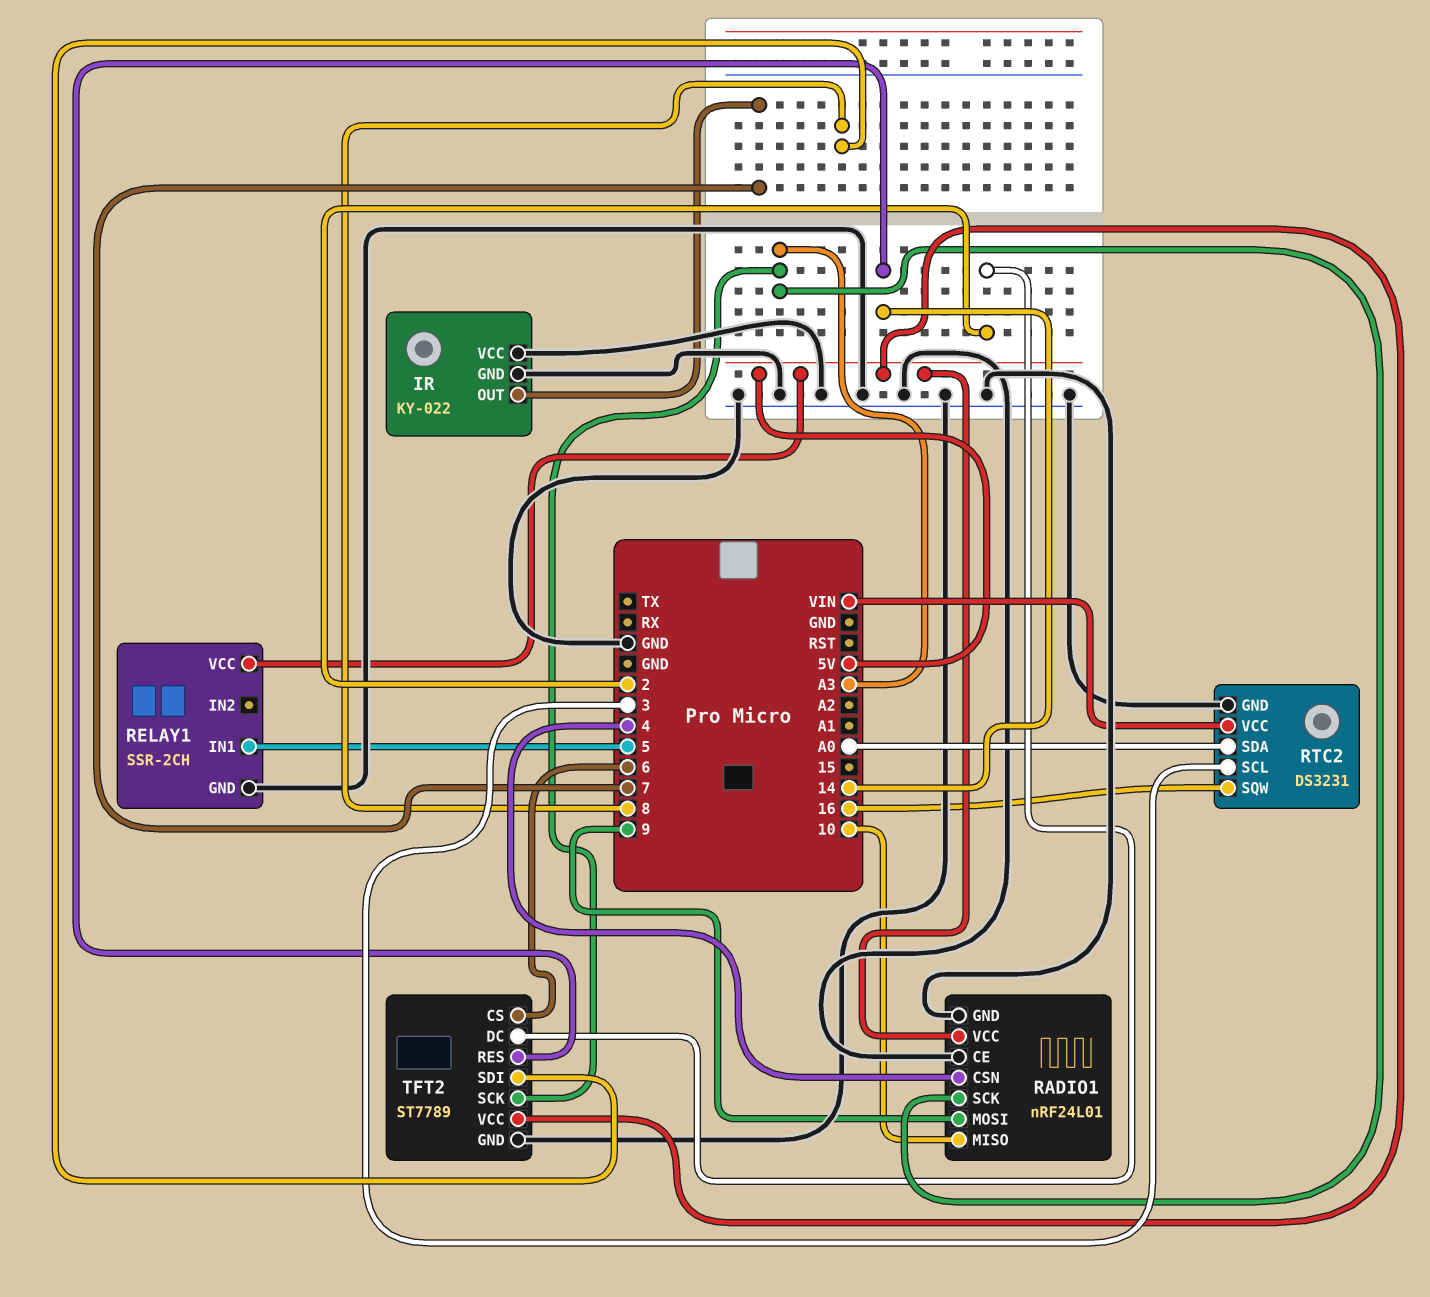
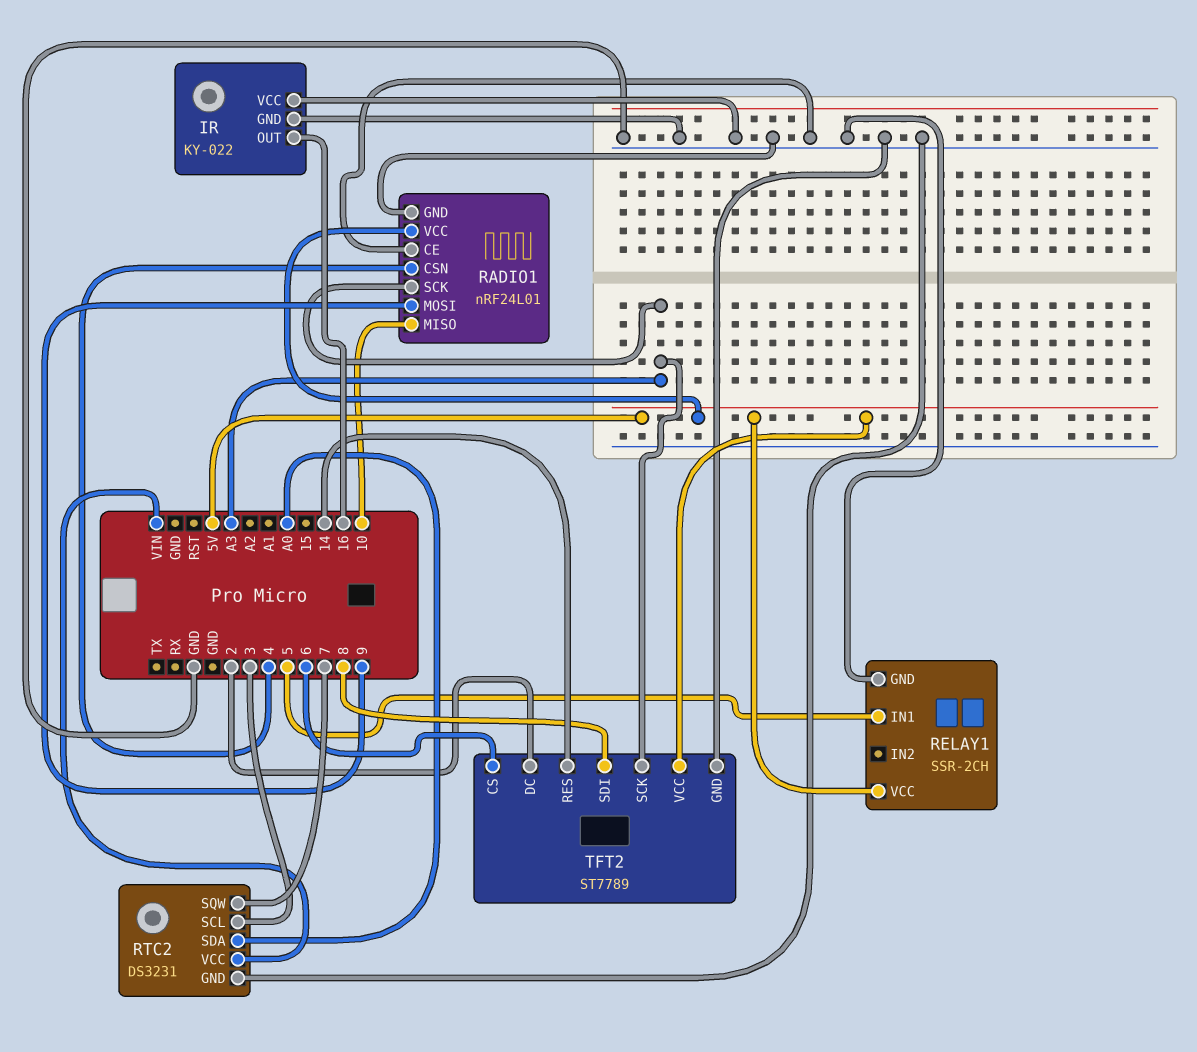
IR pin OUT: 7 -> 16
RTC2 pin SQW: 16 -> 7

